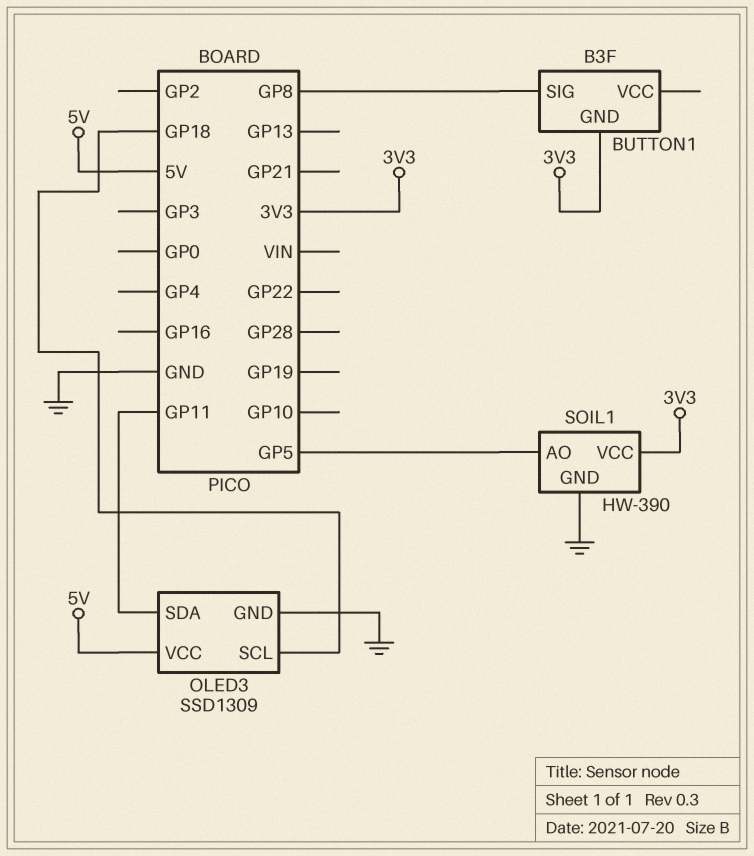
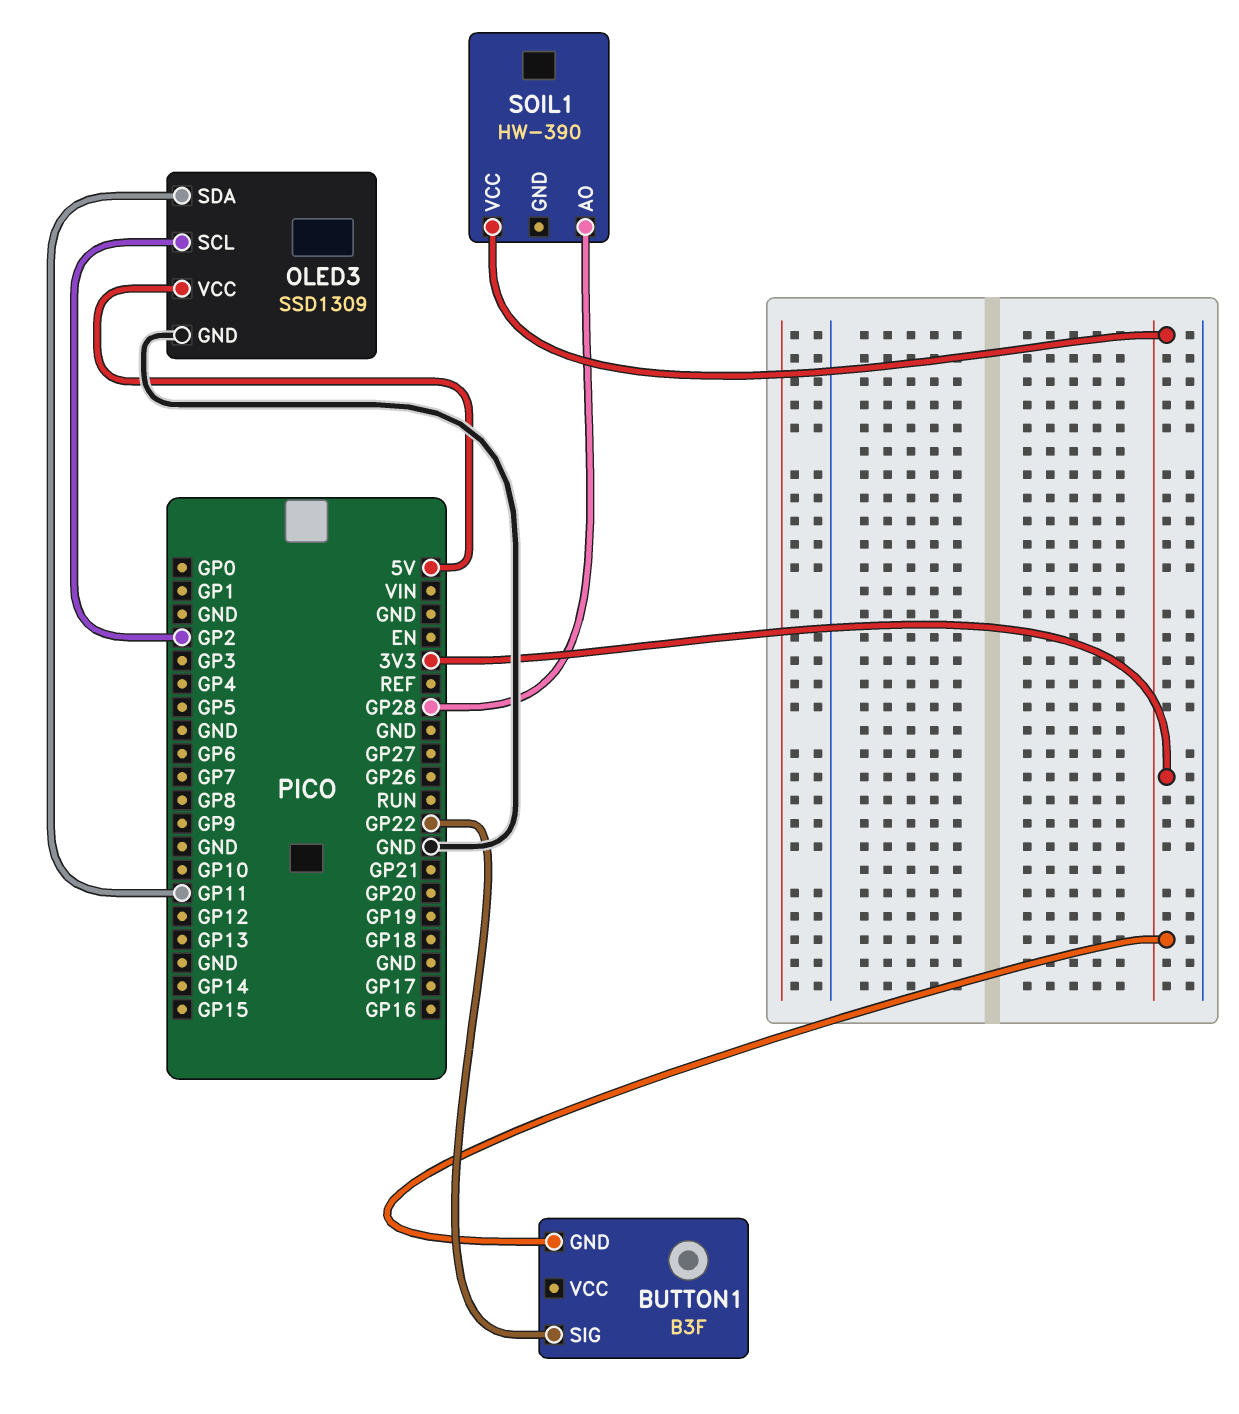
BUTTON1 pin SIG: GP8 -> GP22
OLED3 pin SCL: GP18 -> GP2
SOIL1 pin AO: GP5 -> GP28
SOIL1 pin GND: GND -> none

